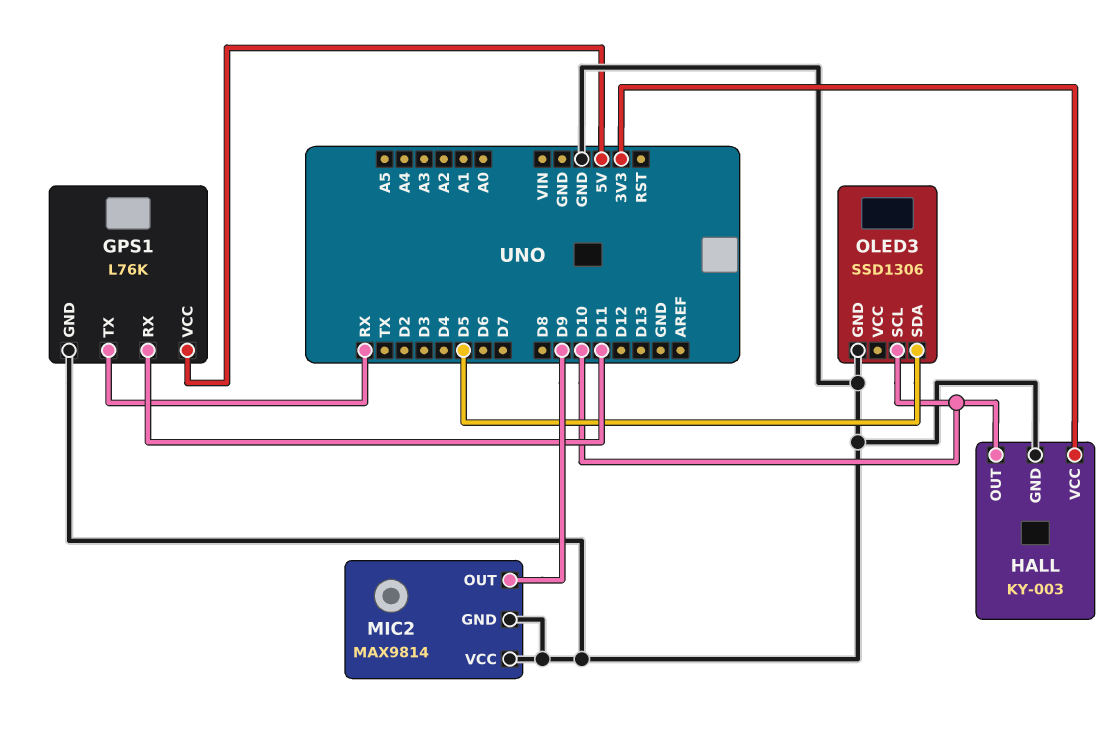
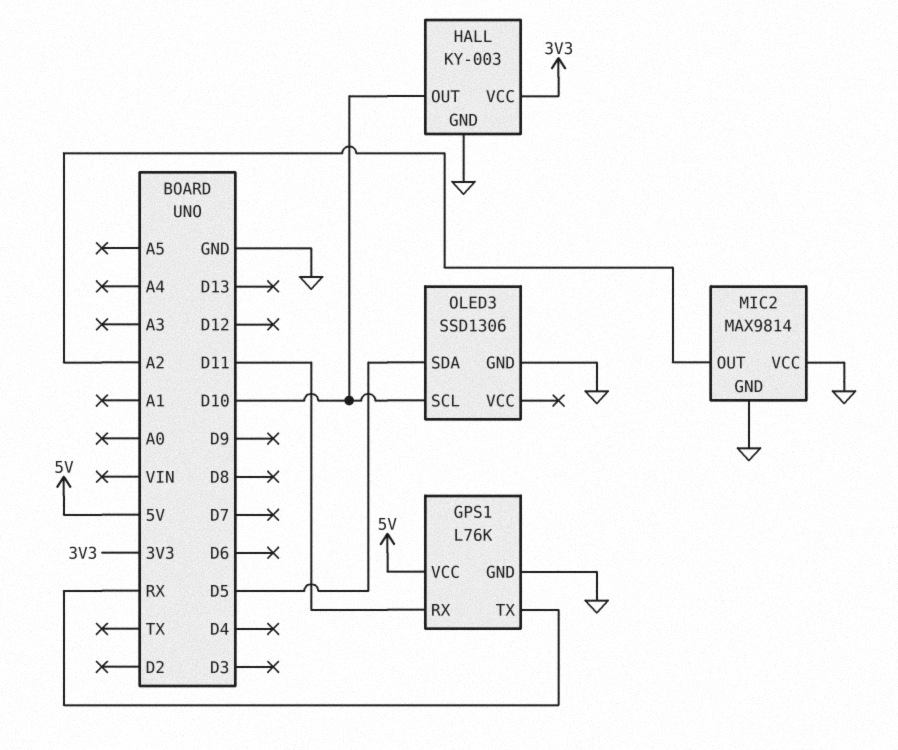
MIC2 pin OUT: D9 -> A2

